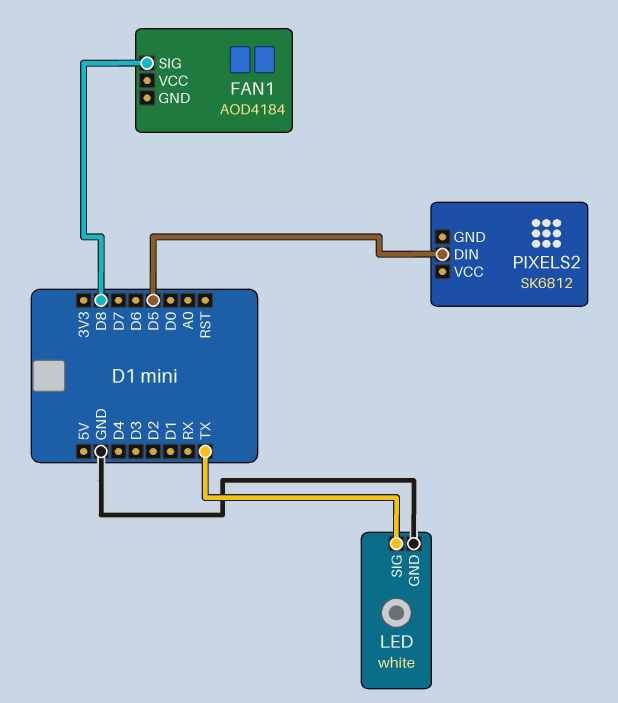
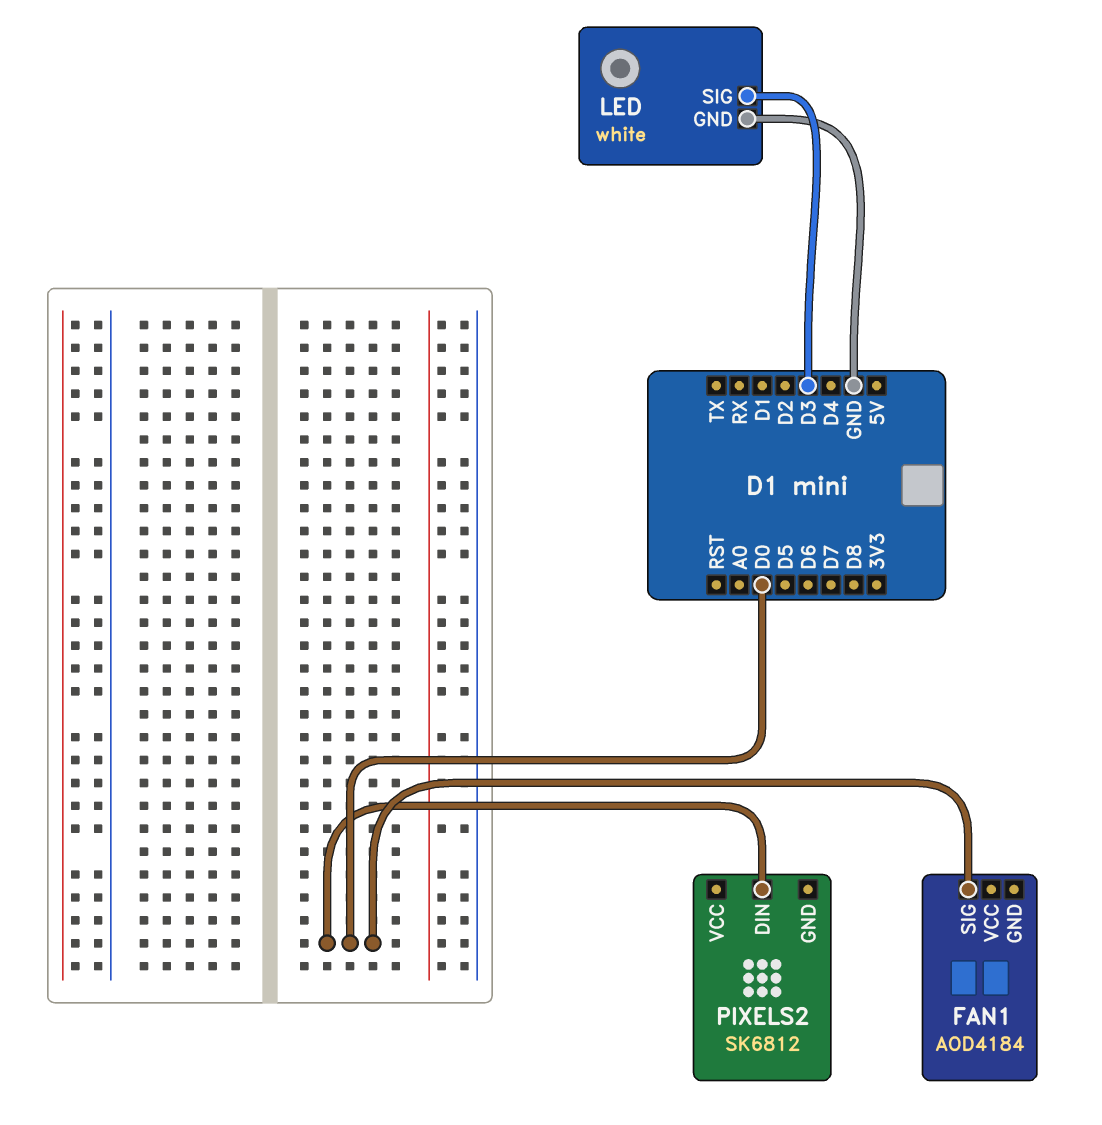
FAN1 pin SIG: D8 -> D0
LED pin SIG: TX -> D3
PIXELS2 pin DIN: D5 -> D0

